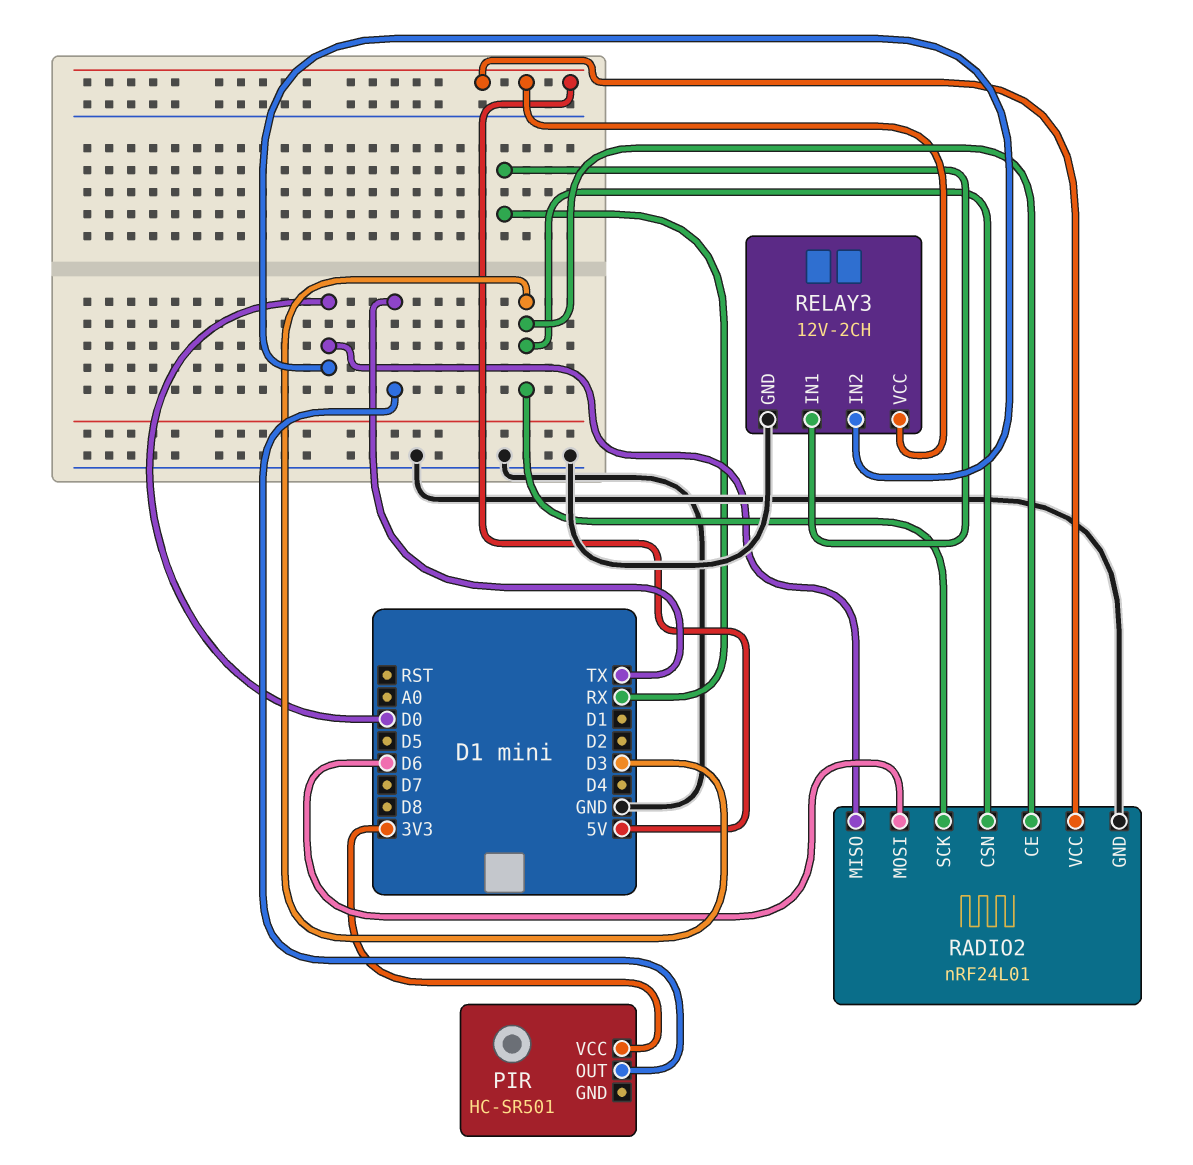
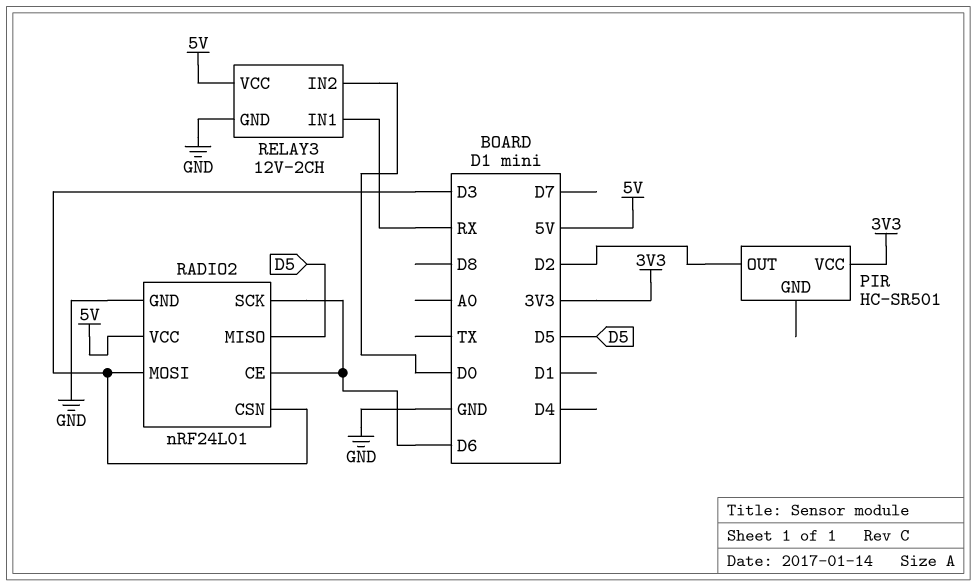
PIR pin OUT: TX -> D2
RADIO2 pin CE: D3 -> D6
RADIO2 pin MISO: D0 -> D5
RADIO2 pin MOSI: D6 -> D3
RADIO2 pin SCK: D3 -> D6

